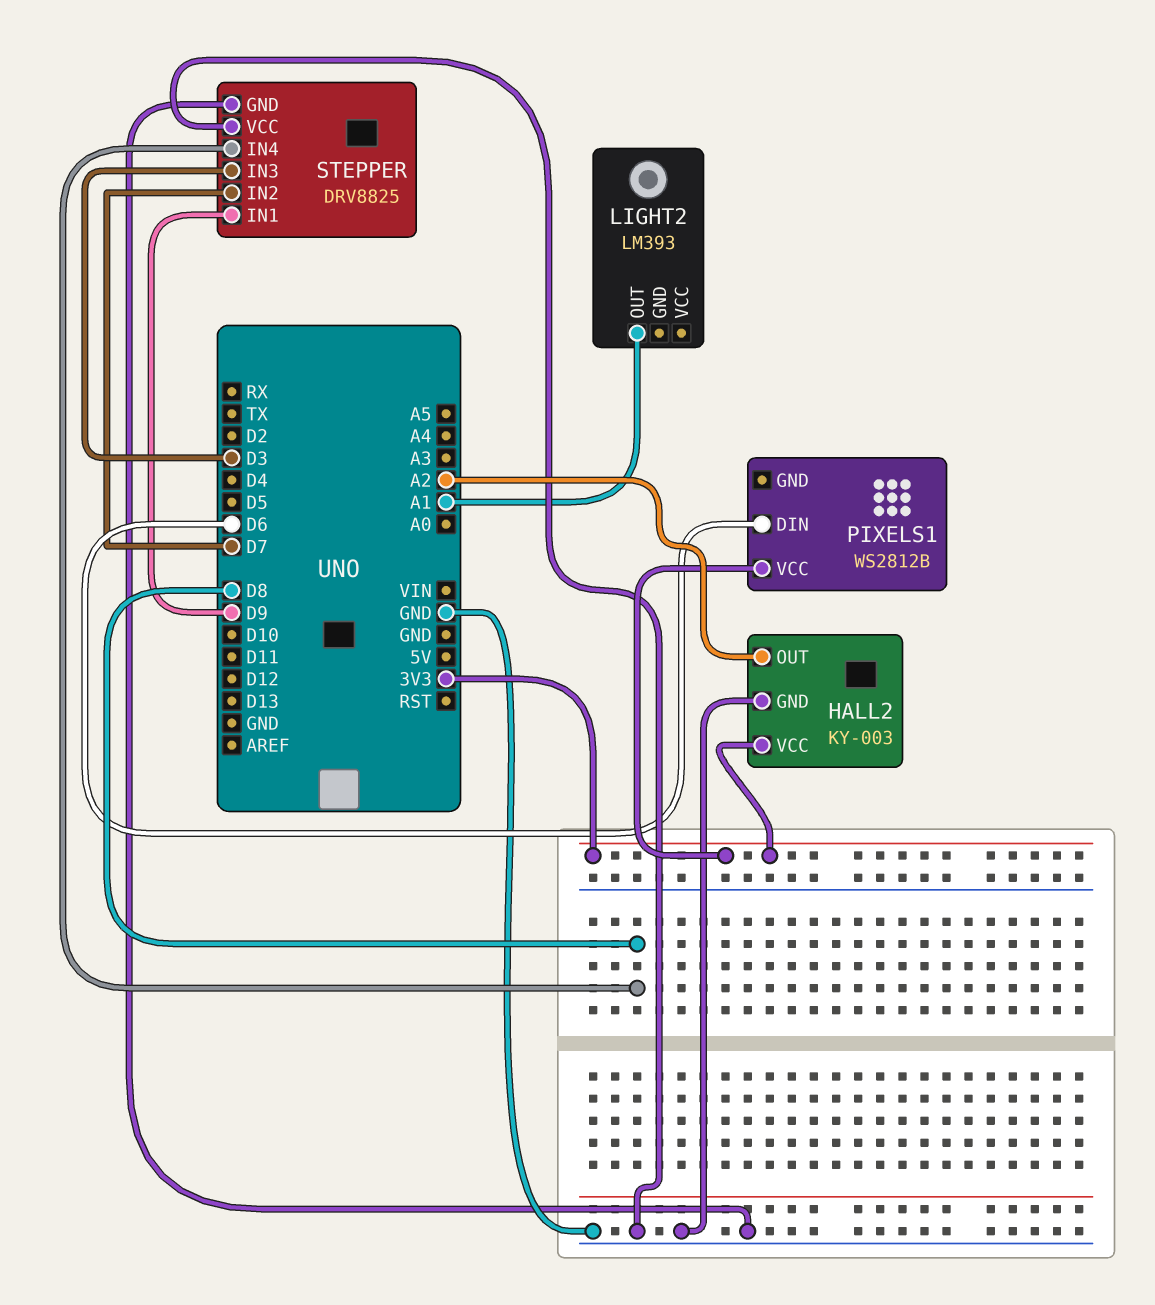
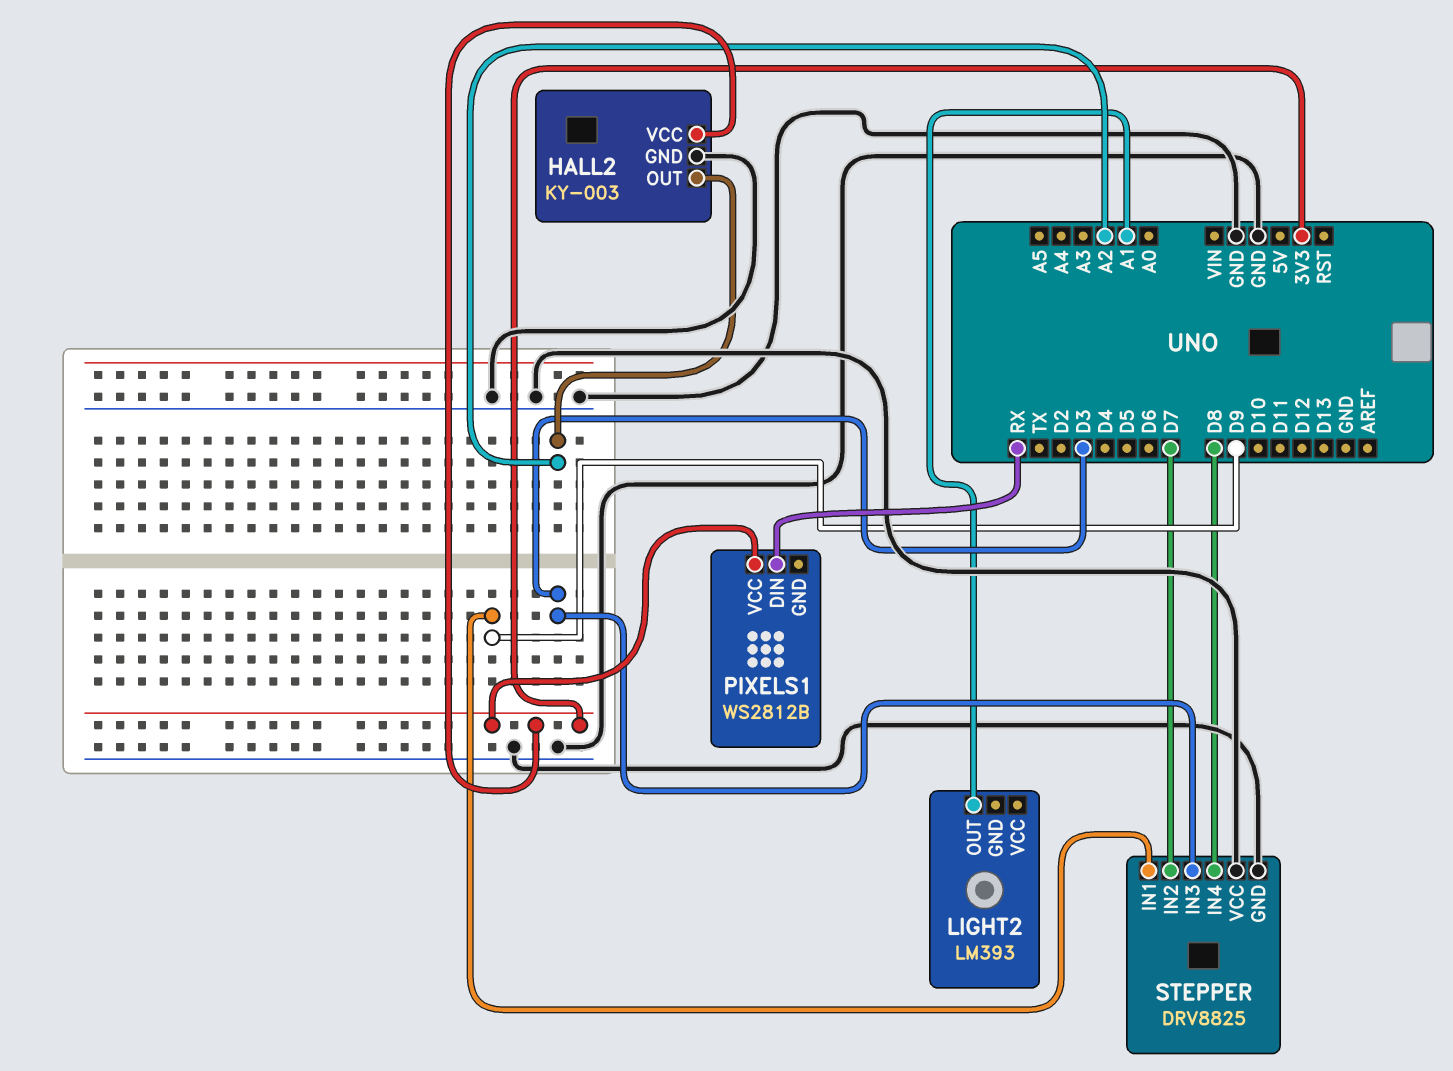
PIXELS1 pin DIN: D6 -> RX

